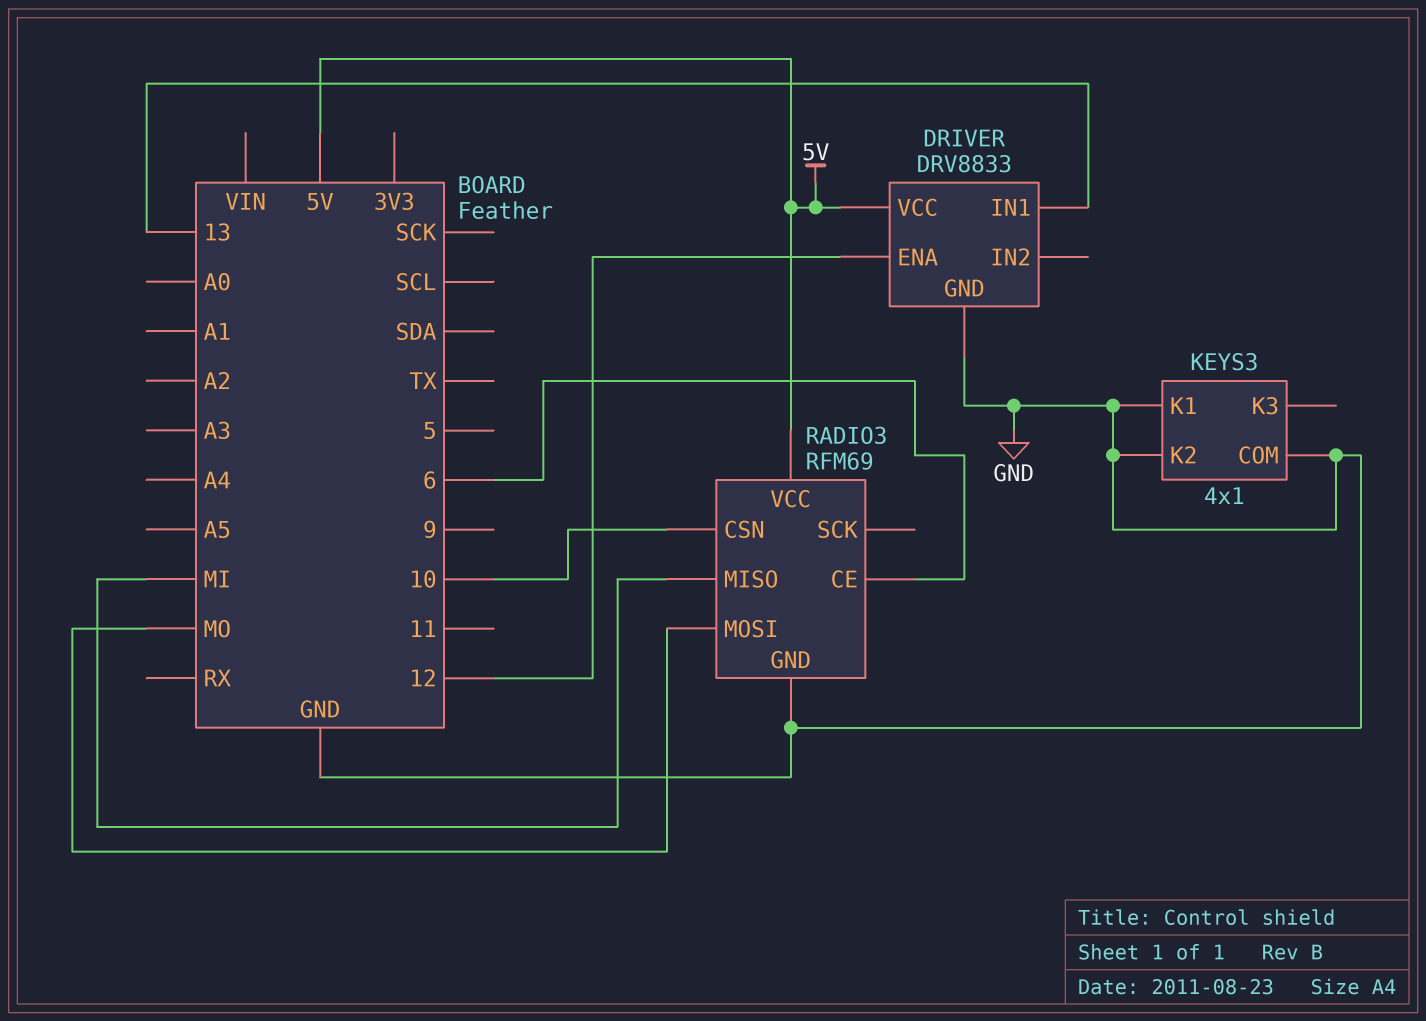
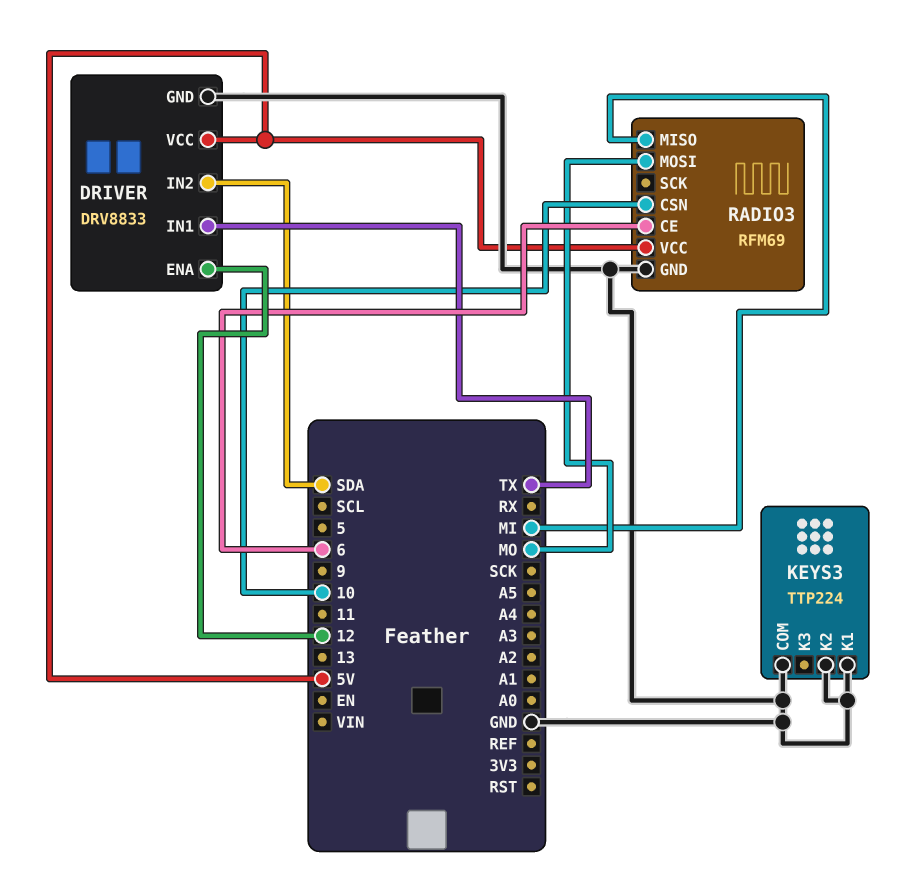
DRIVER pin IN1: 13 -> TX
DRIVER pin IN2: none -> SDA
KEYS3: 4x1 -> TTP224

